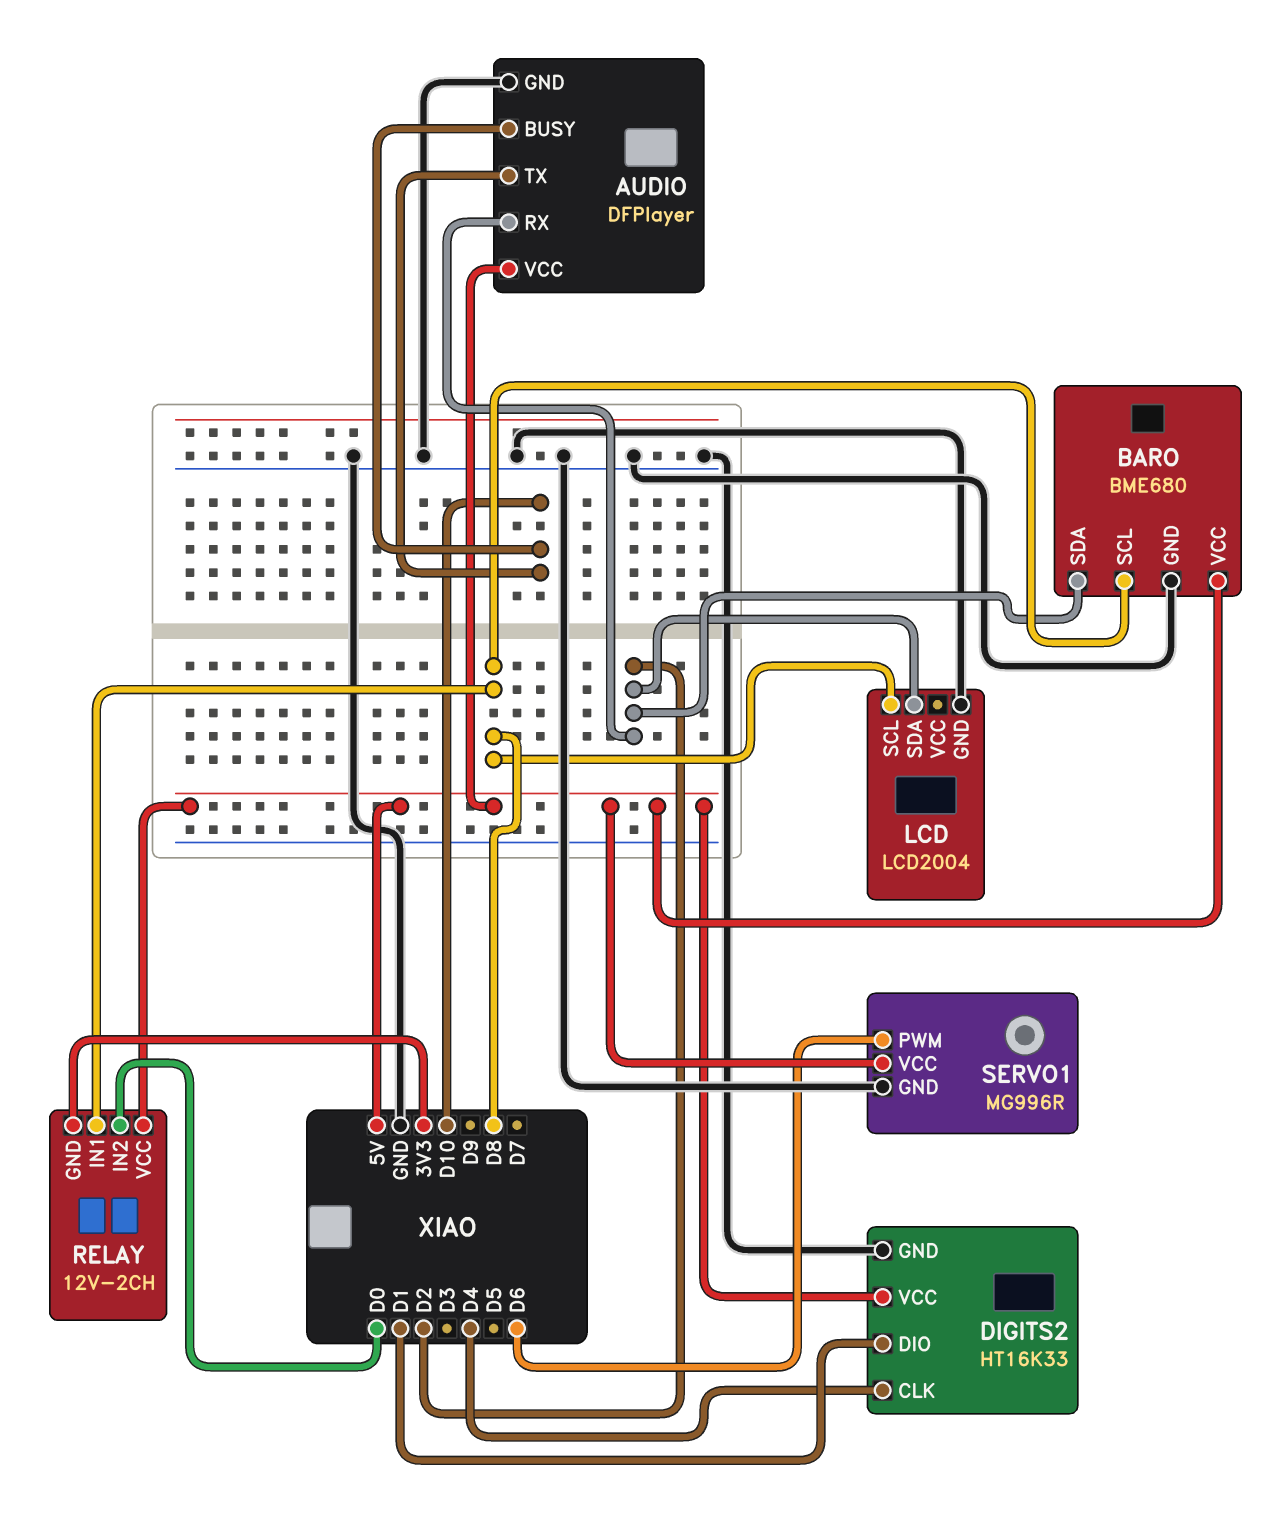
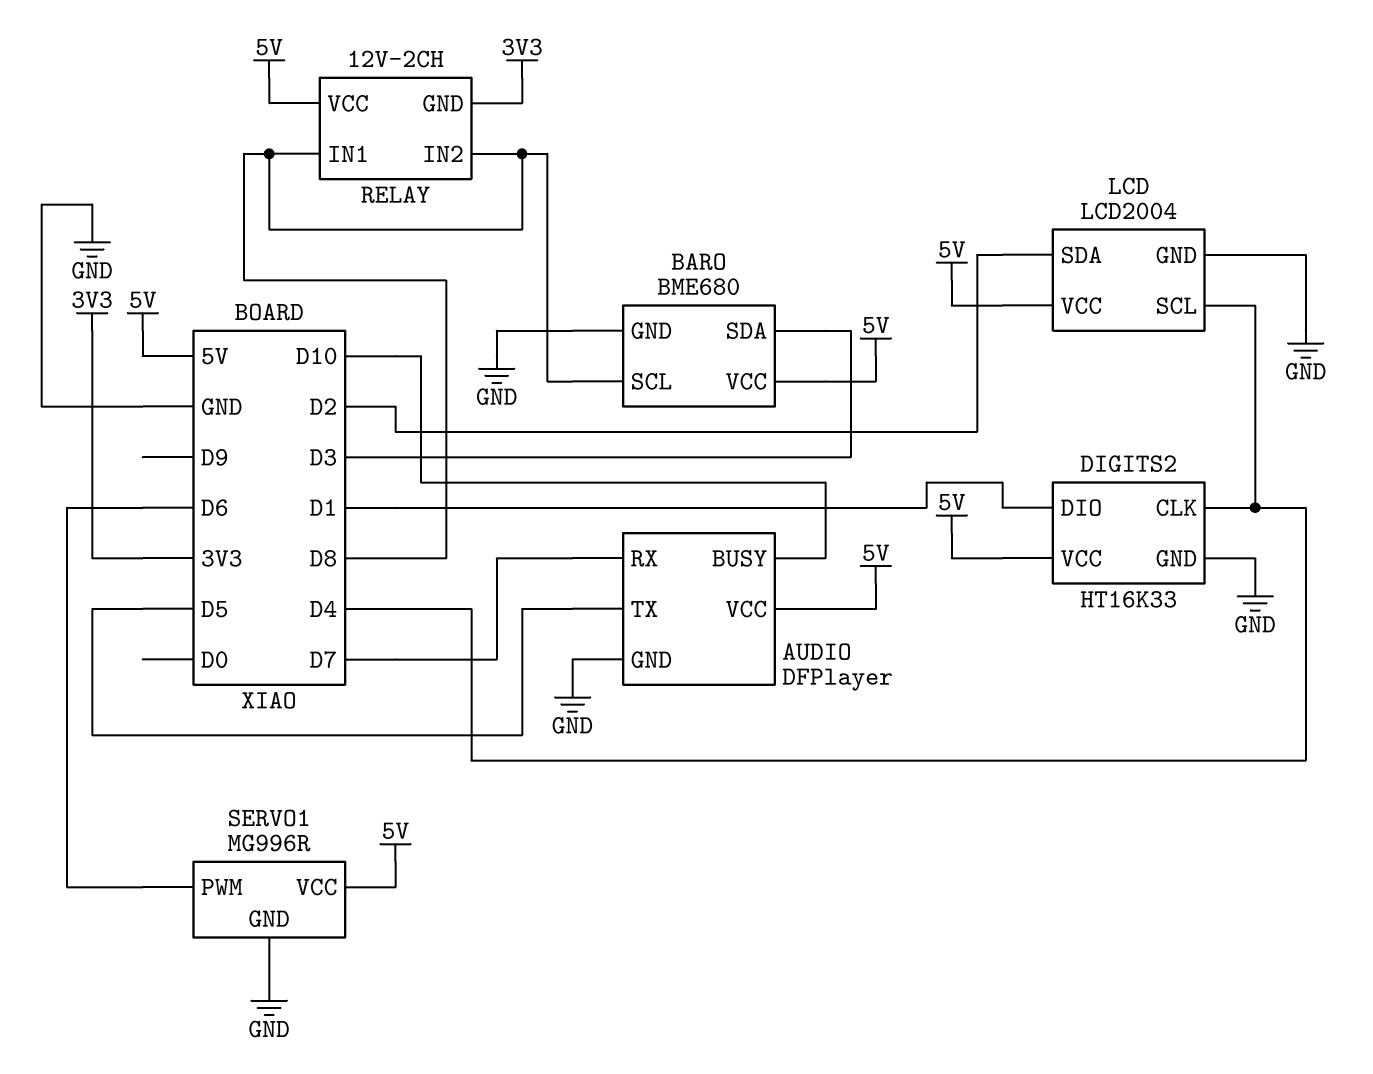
AUDIO pin RX: D2 -> D7
AUDIO pin TX: D10 -> D5
BARO pin SDA: D2 -> D3
LCD pin SCL: D8 -> D4
LCD pin VCC: none -> 5V
RELAY pin IN2: D0 -> D8

